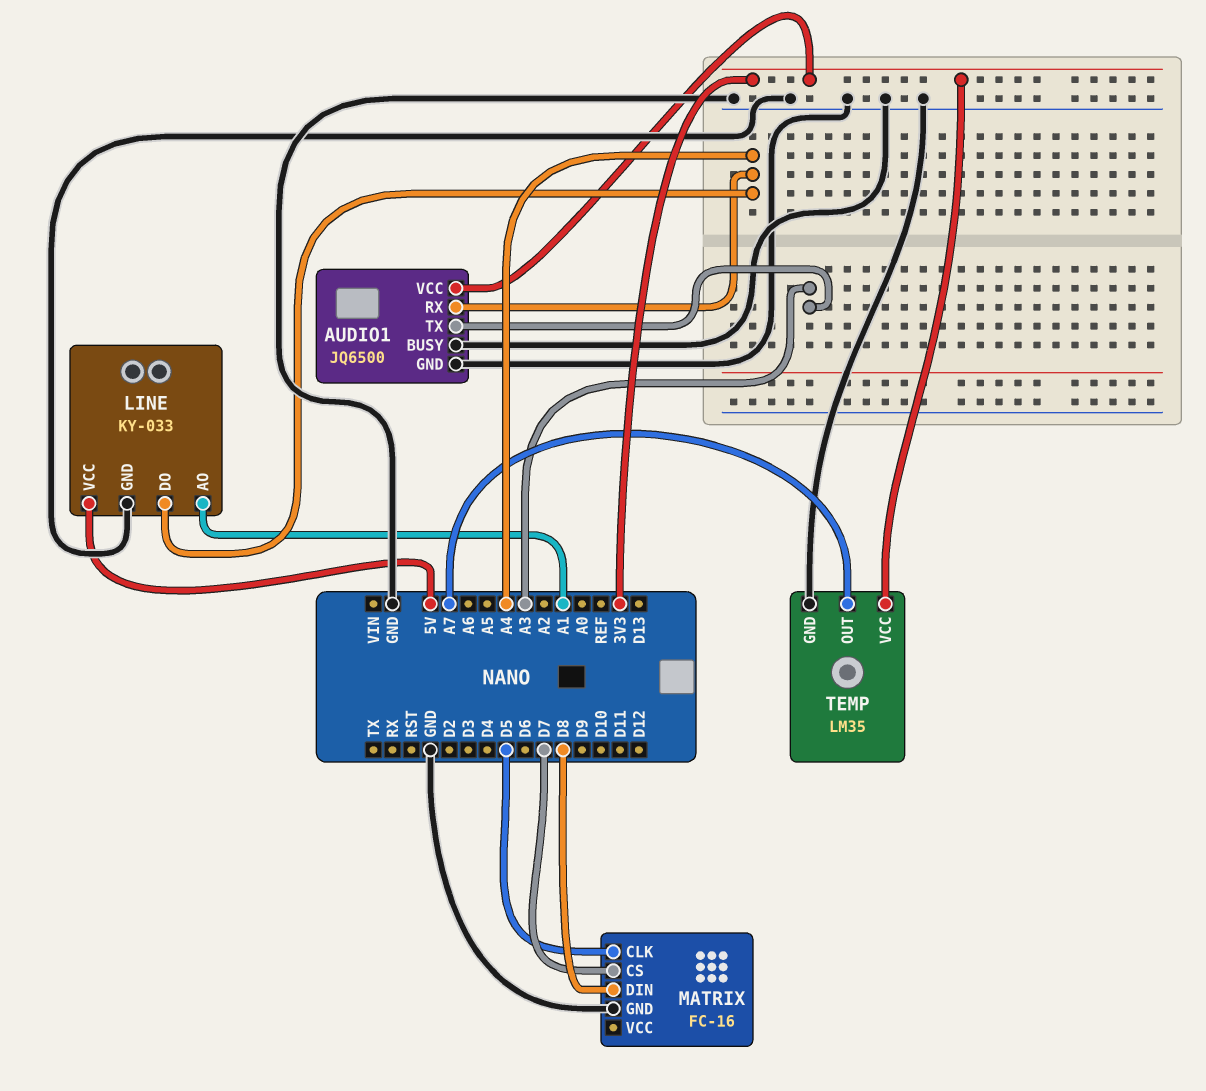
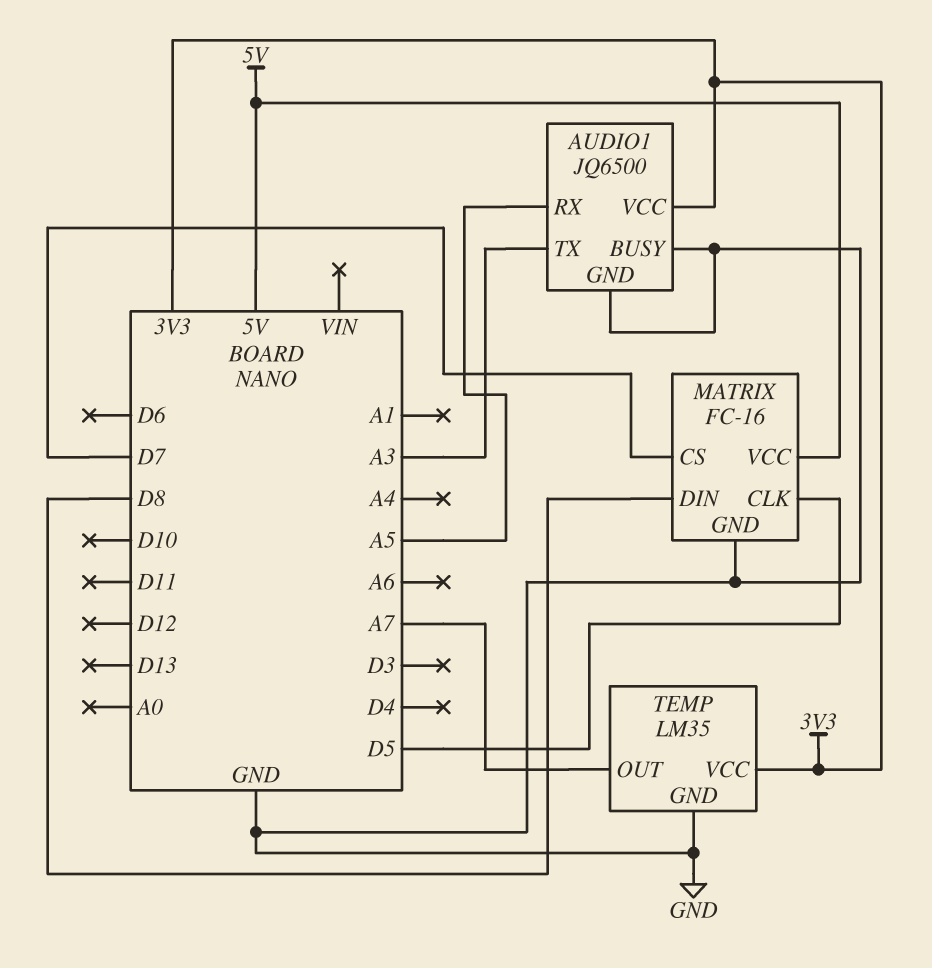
AUDIO1 pin RX: A4 -> A5
LINE: KY-033 -> none
LINE pin AO: A1 -> none
LINE pin DO: A4 -> none
LINE pin GND: GND -> none
LINE pin VCC: 5V -> none
MATRIX pin VCC: none -> 5V

